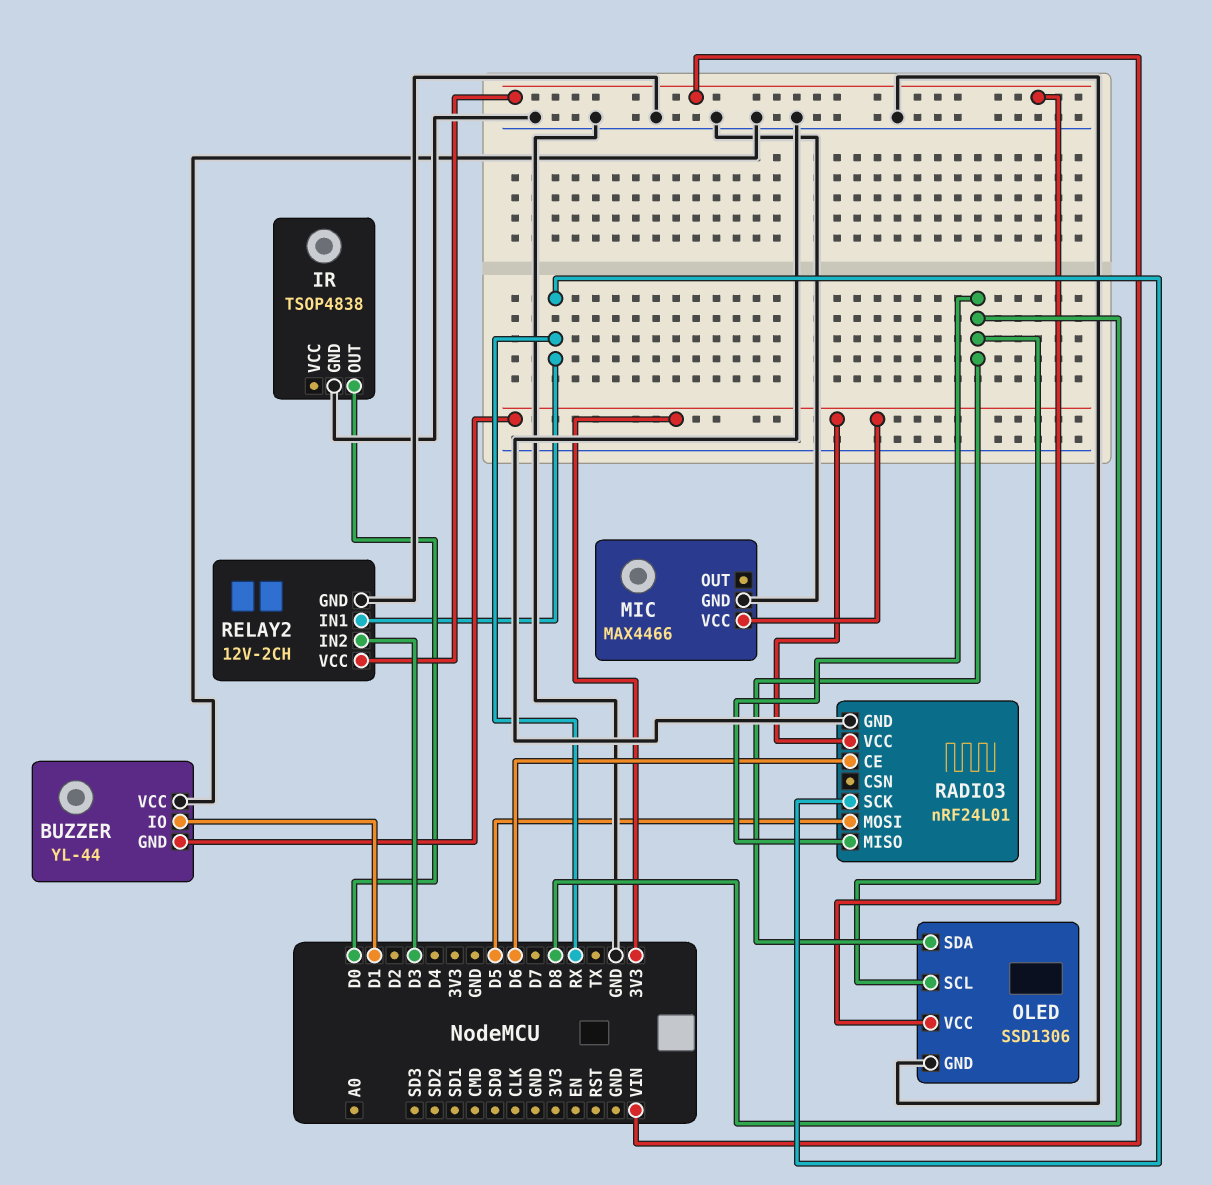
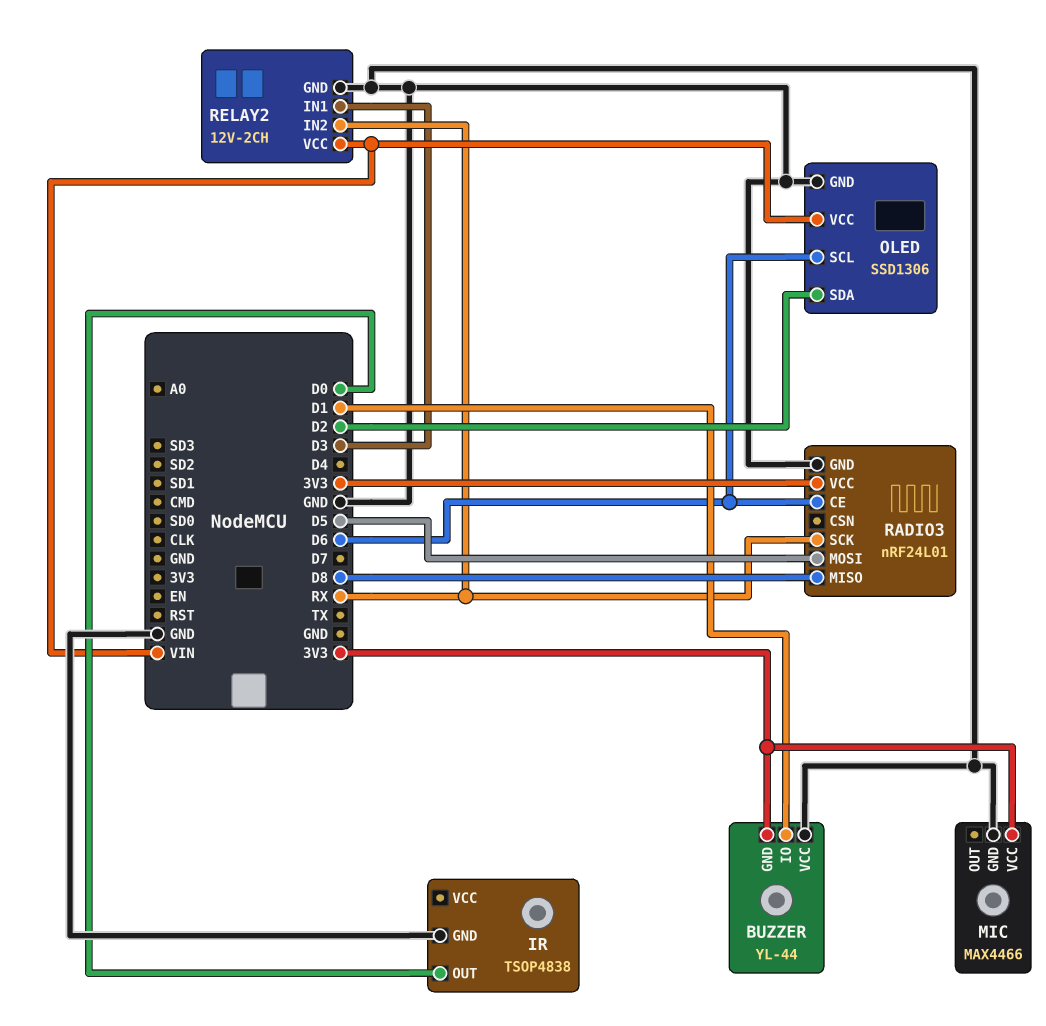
OLED pin SCL: D8 -> D6
OLED pin SDA: D8 -> D2
RELAY2 pin IN1: RX -> D3
RELAY2 pin IN2: D3 -> RX

